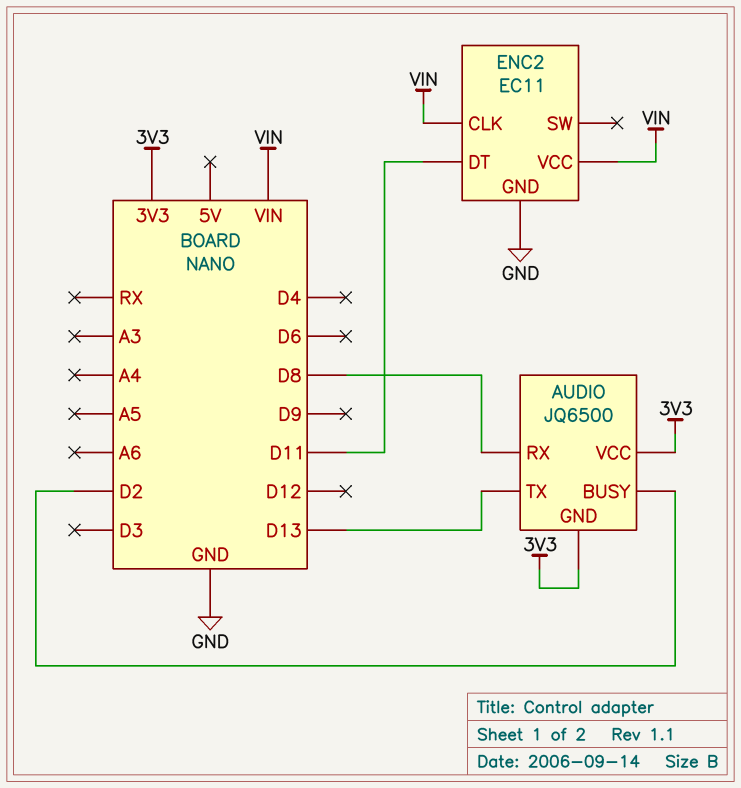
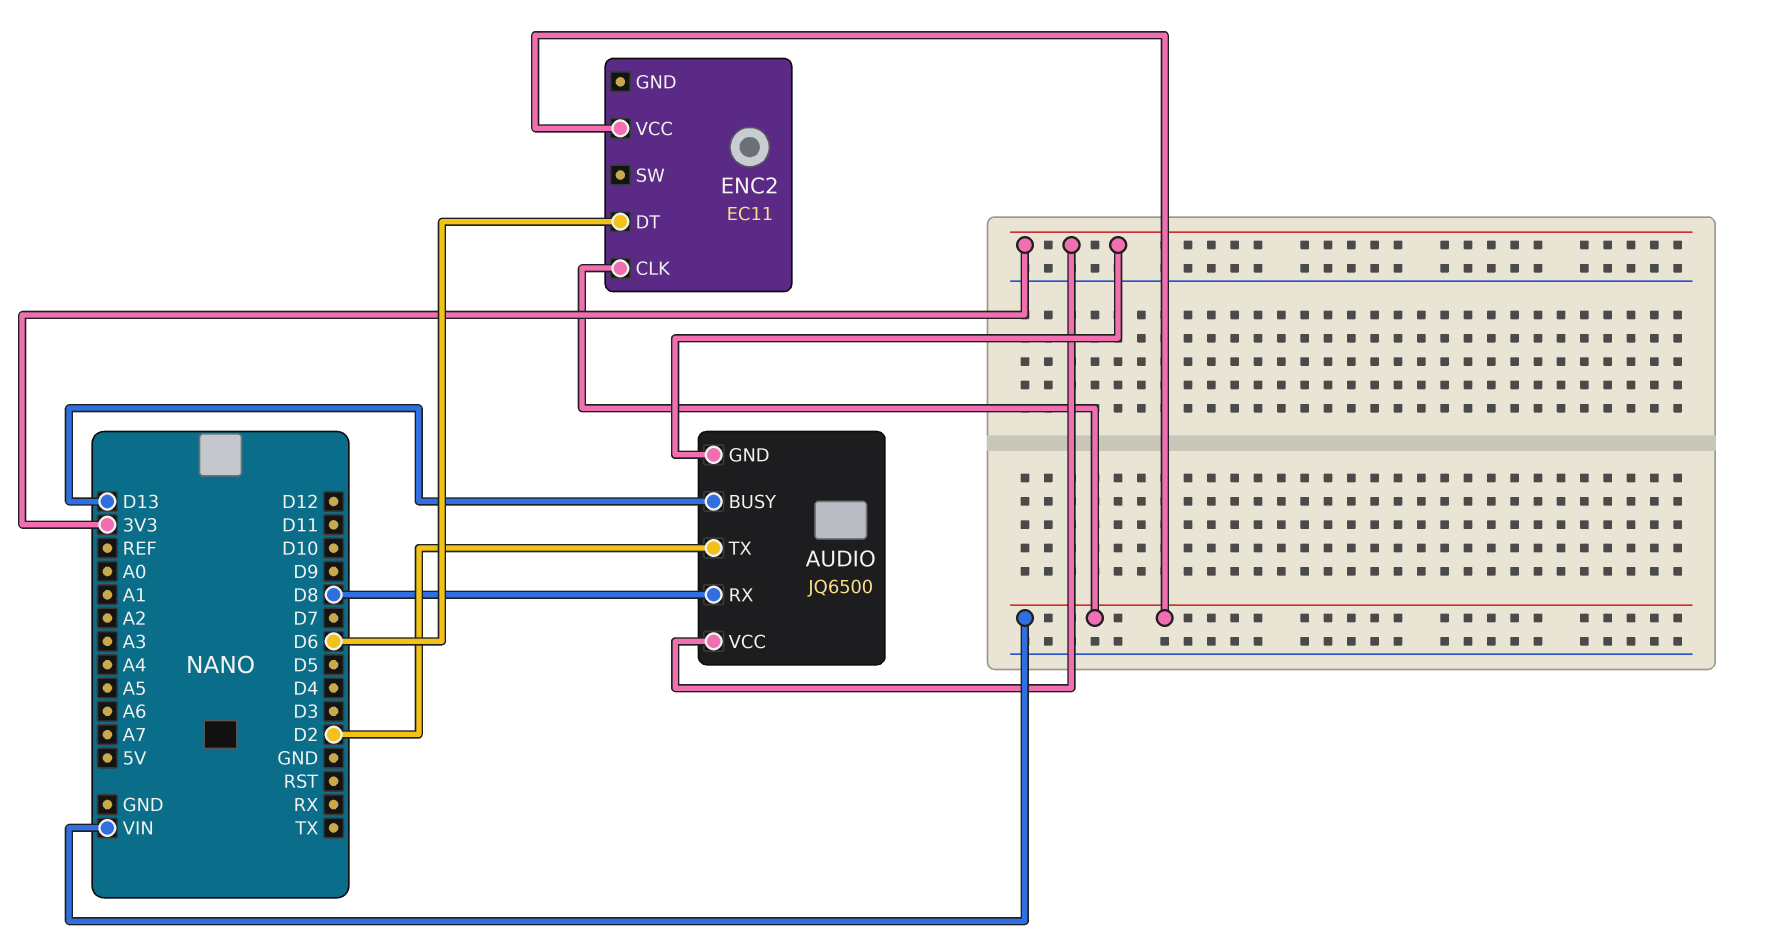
AUDIO pin BUSY: D2 -> D13
AUDIO pin TX: D13 -> D2
ENC2 pin DT: D11 -> D6
ENC2 pin GND: GND -> none

